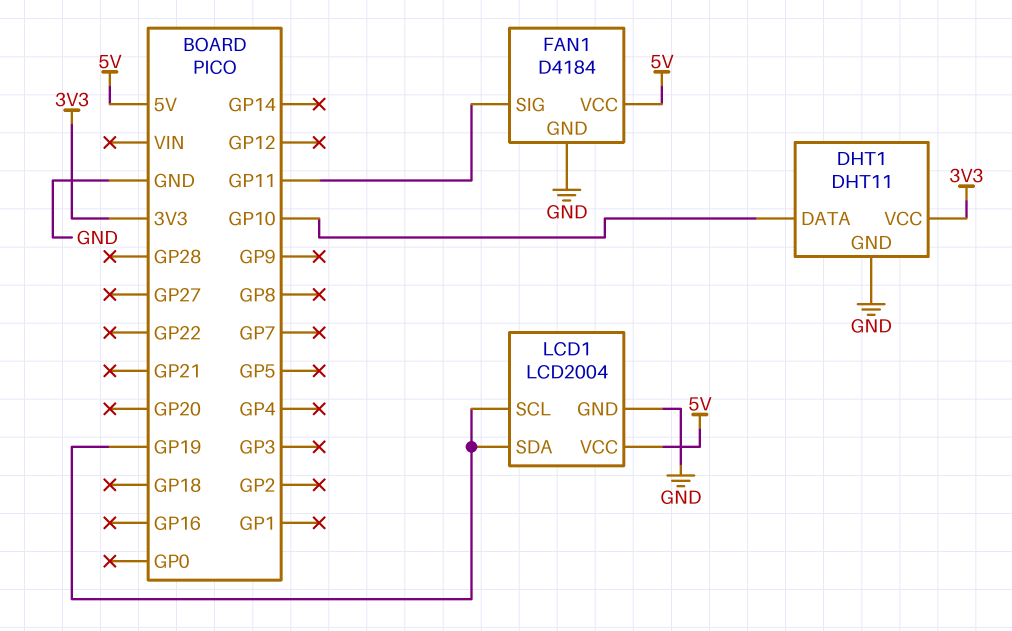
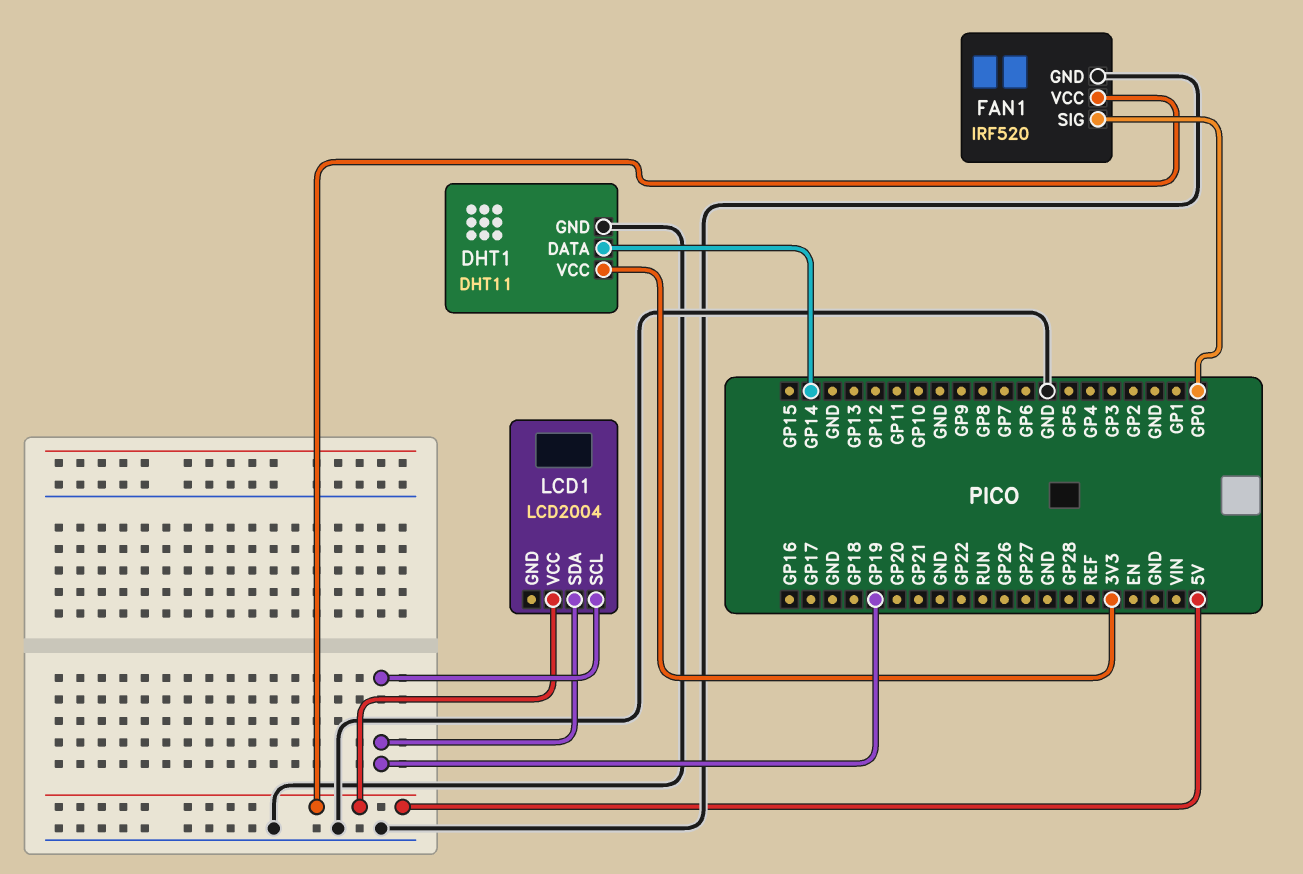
DHT1 pin DATA: GP10 -> GP14
FAN1: D4184 -> IRF520
FAN1 pin SIG: GP11 -> GP0
LCD1 pin GND: GND -> none

